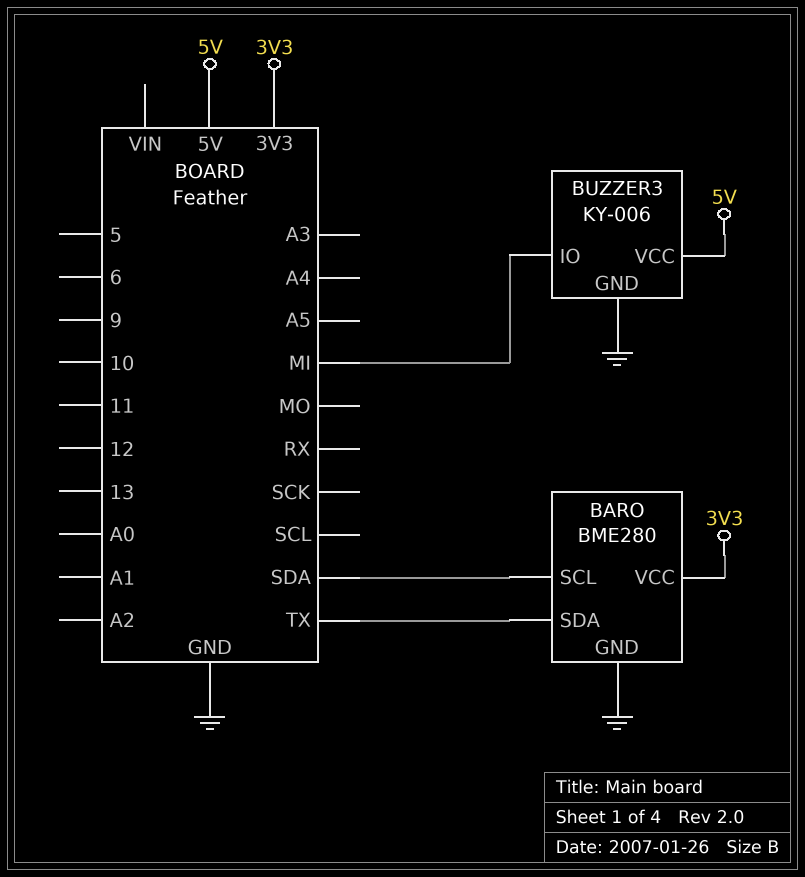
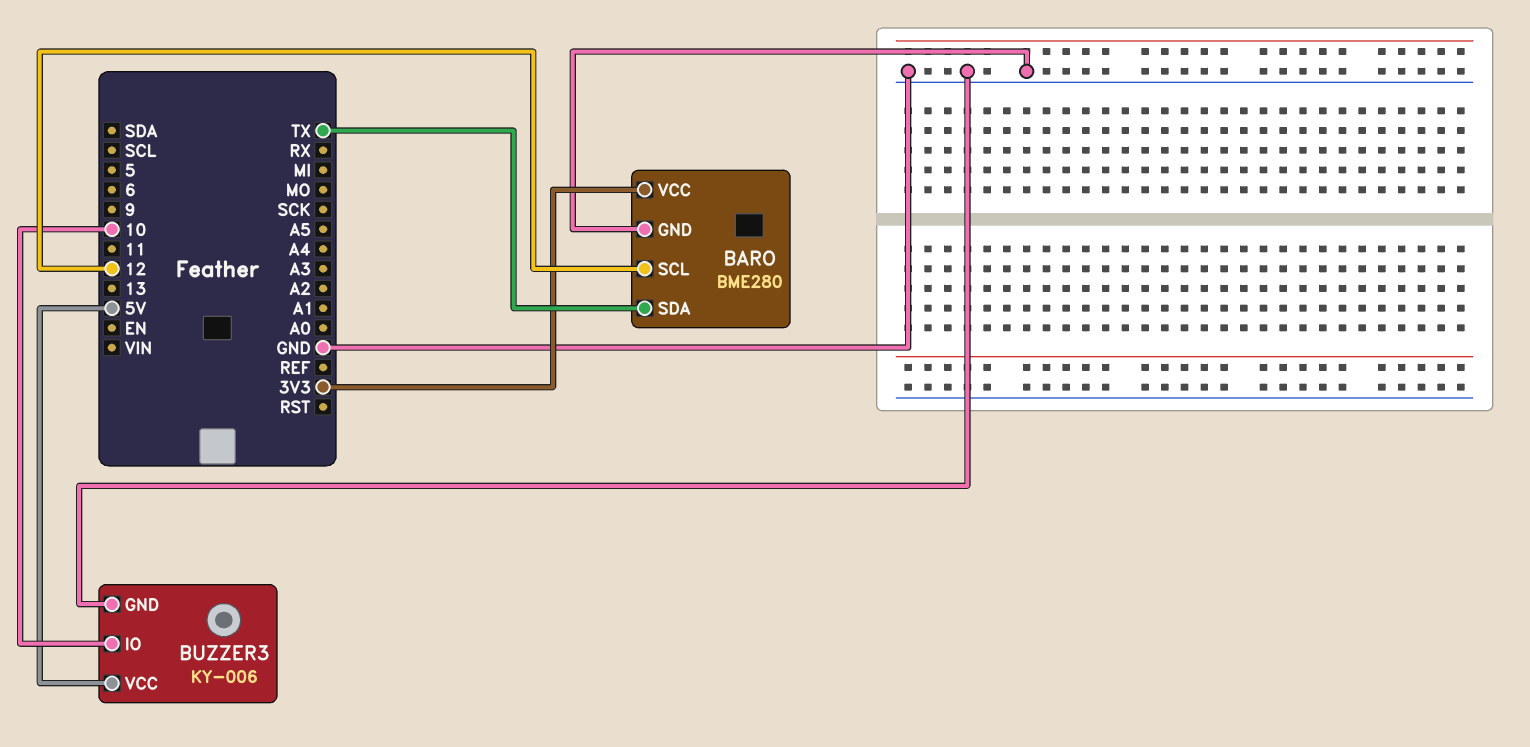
BARO pin SCL: SDA -> 12
BUZZER3 pin IO: MI -> 10

